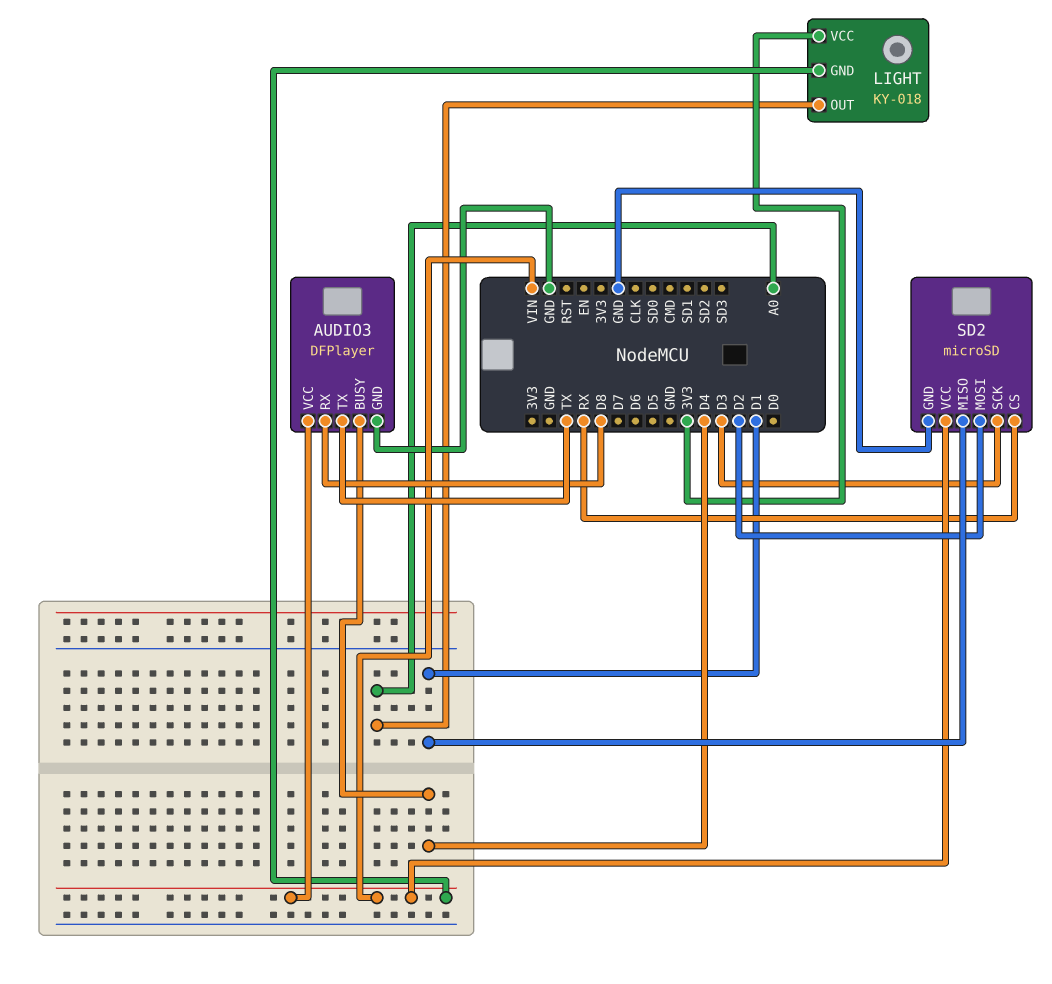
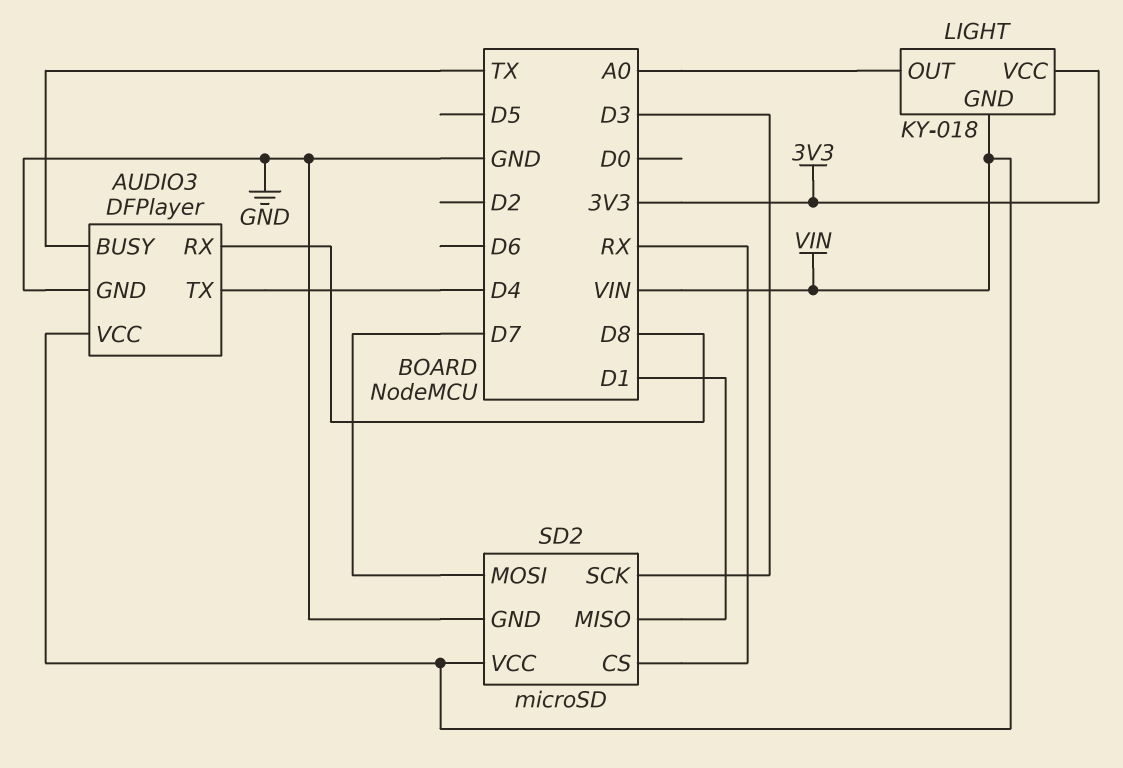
AUDIO3 pin BUSY: D4 -> TX
AUDIO3 pin TX: TX -> D4
SD2 pin MOSI: D2 -> D7

